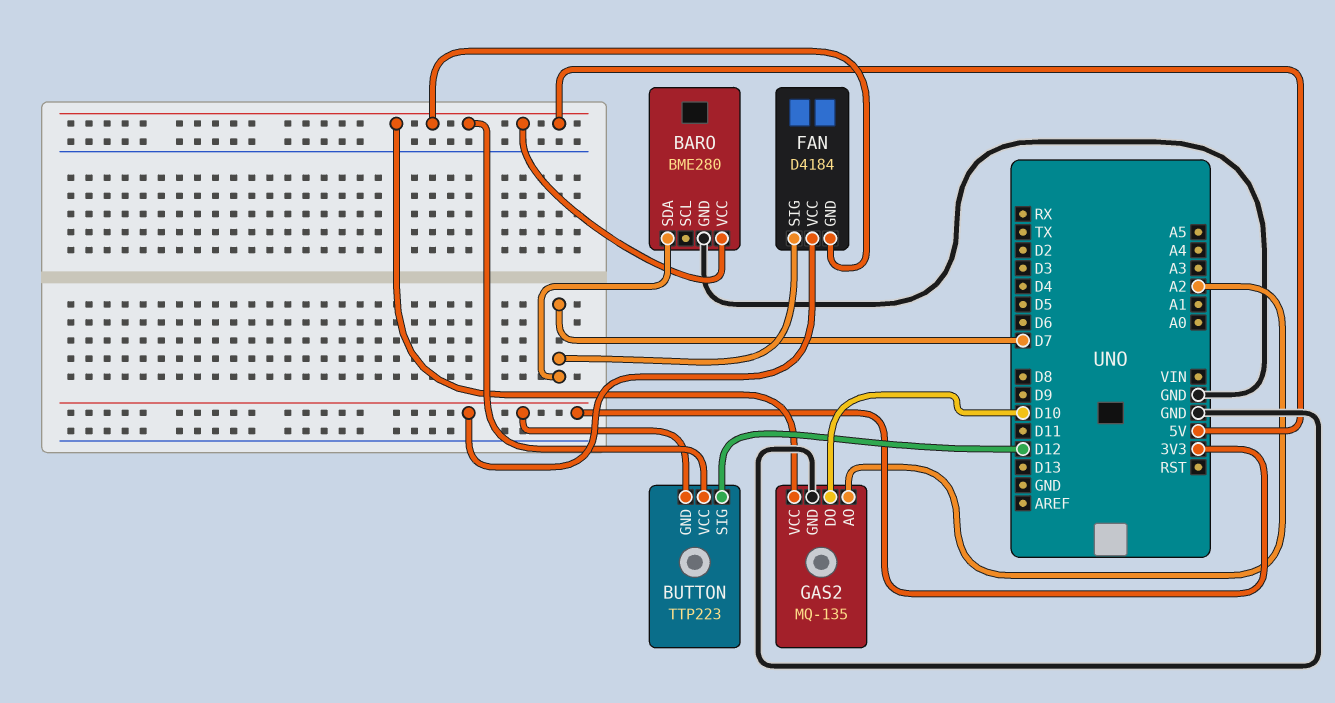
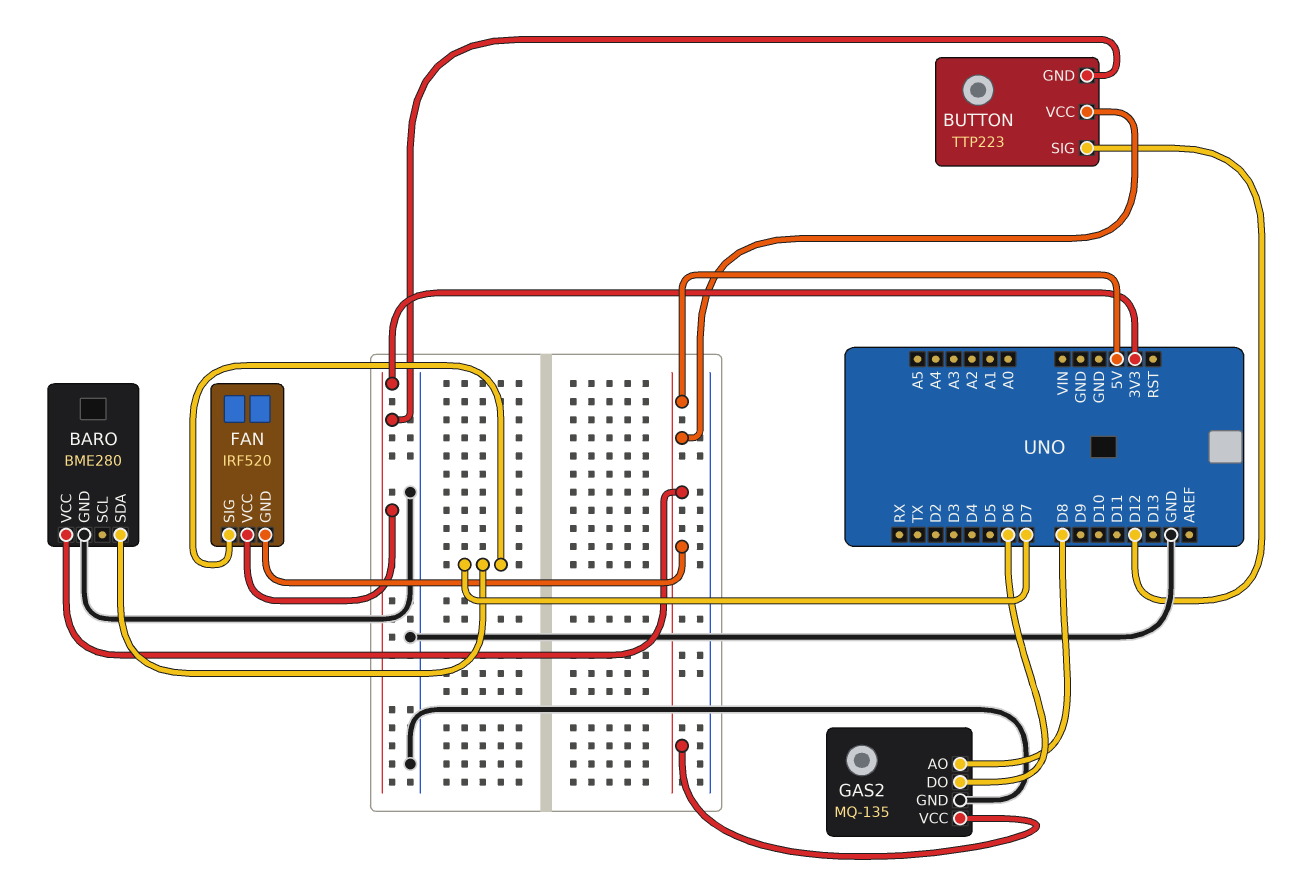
FAN: D4184 -> IRF520
GAS2 pin AO: A2 -> D8
GAS2 pin DO: D10 -> D6

